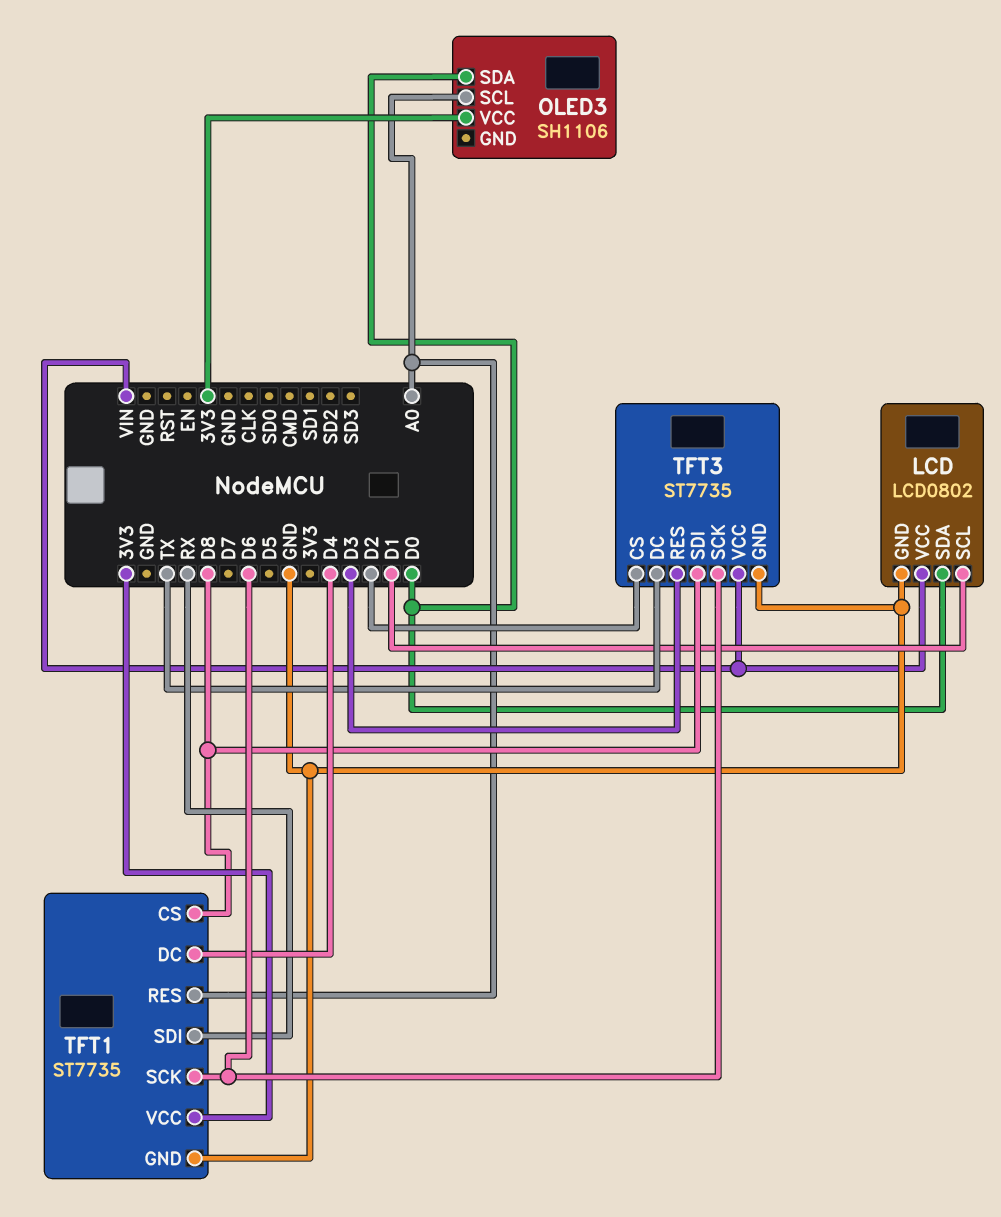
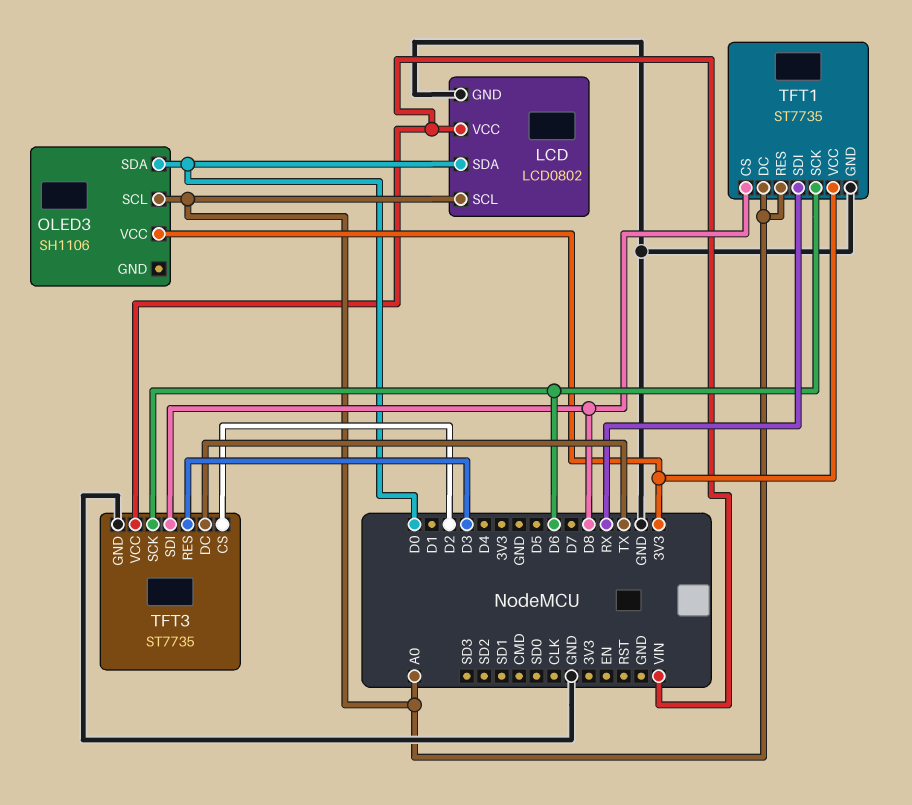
LCD pin SCL: D1 -> A0
TFT1 pin DC: D4 -> A0

